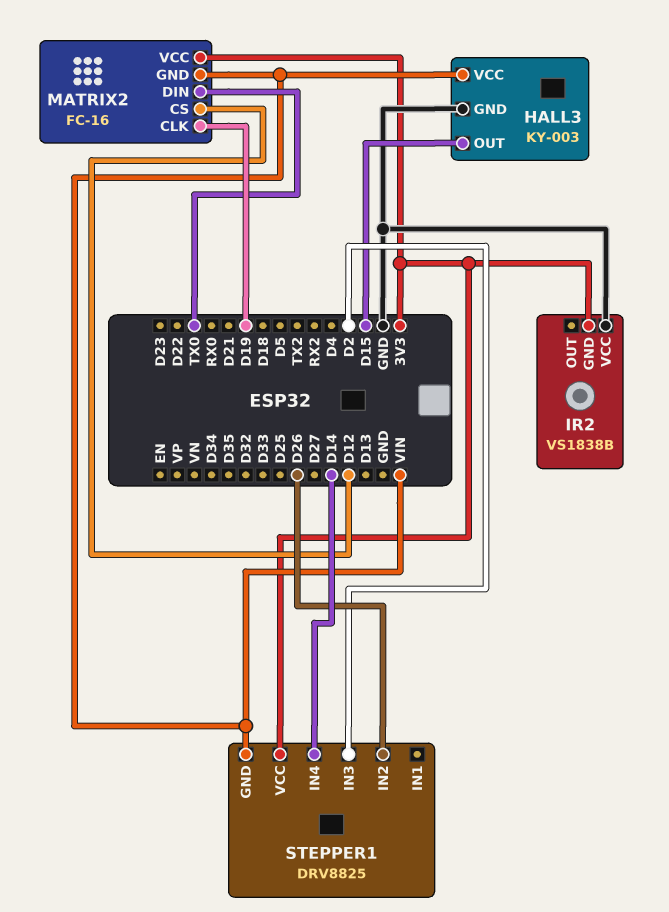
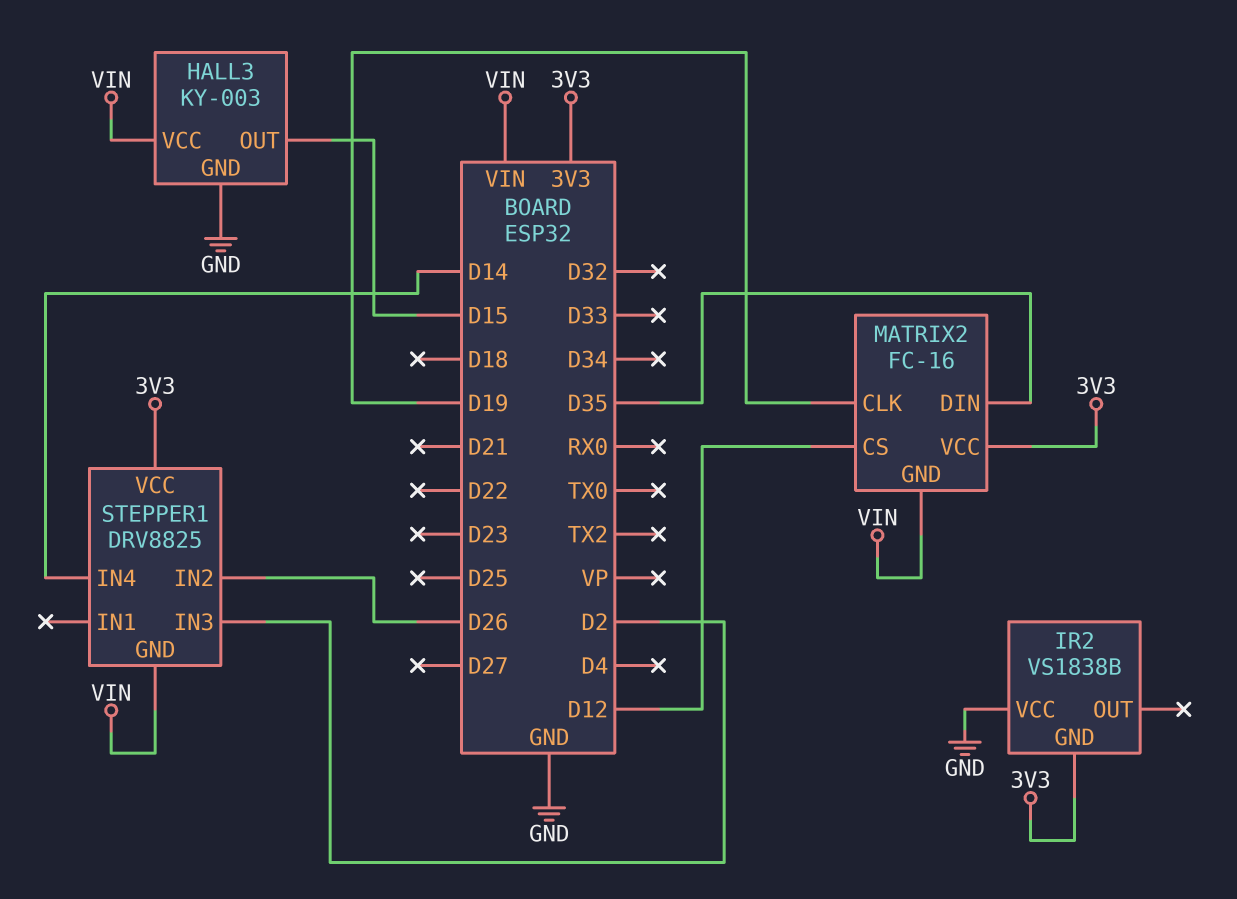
MATRIX2 pin DIN: TX0 -> D35

